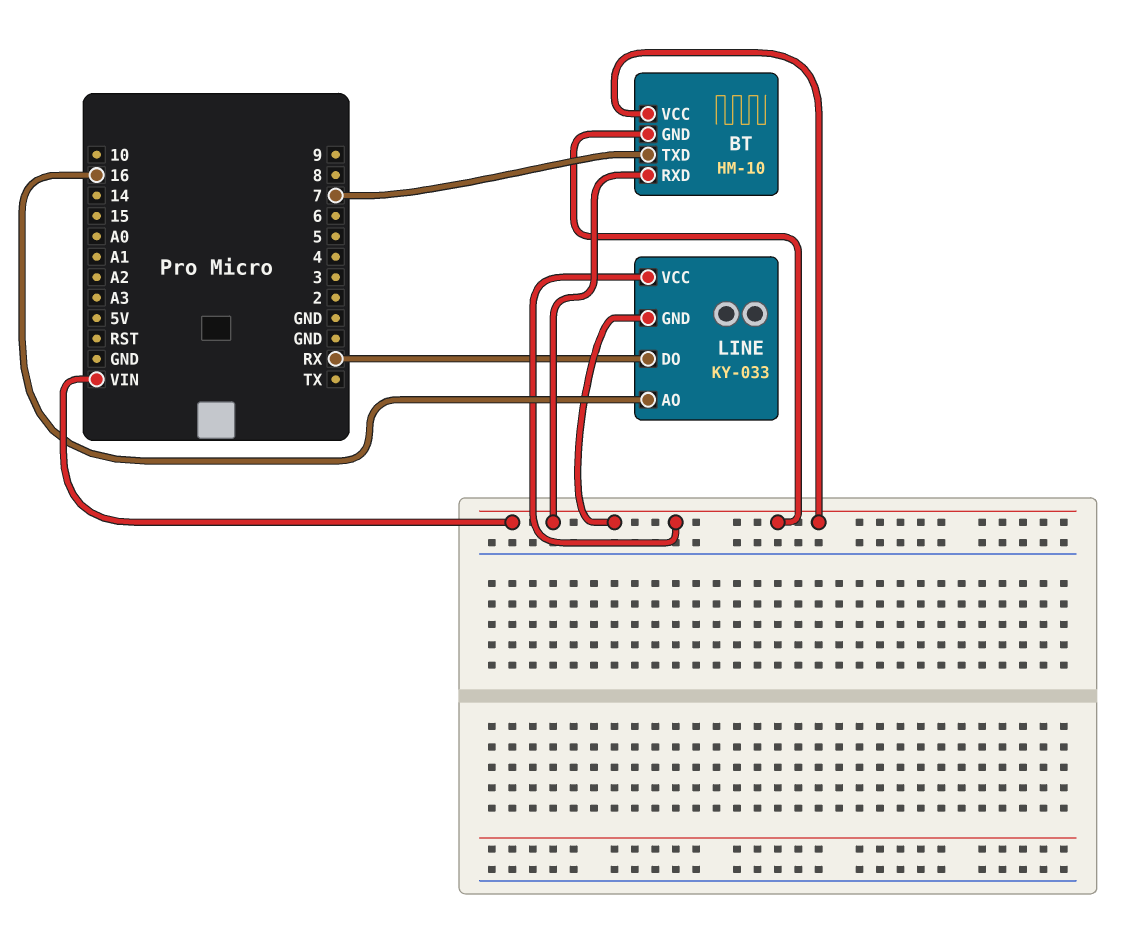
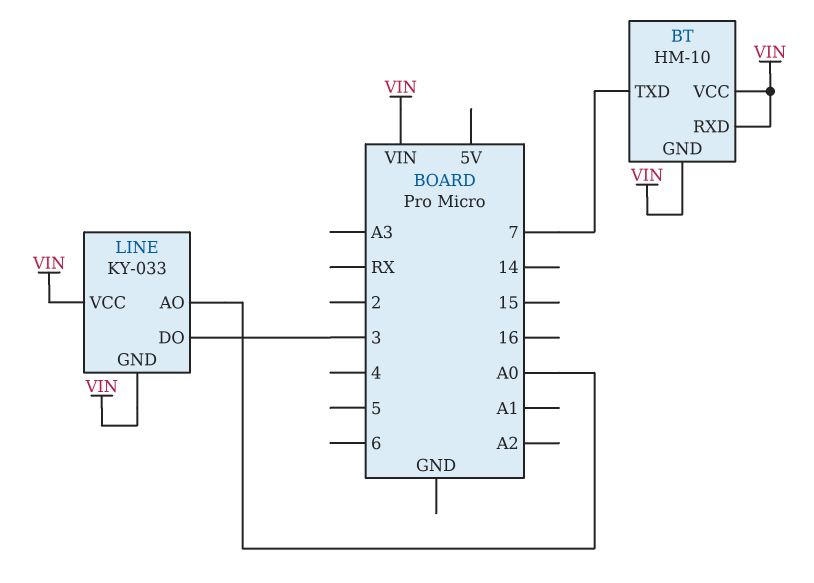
LINE pin AO: 16 -> A0
LINE pin DO: RX -> 3

